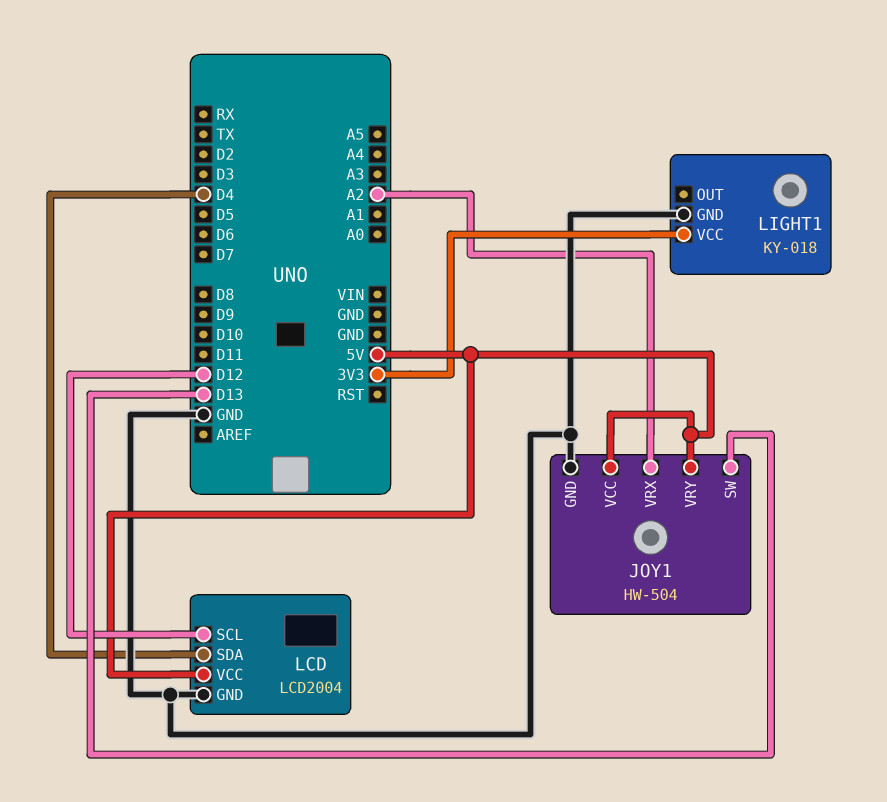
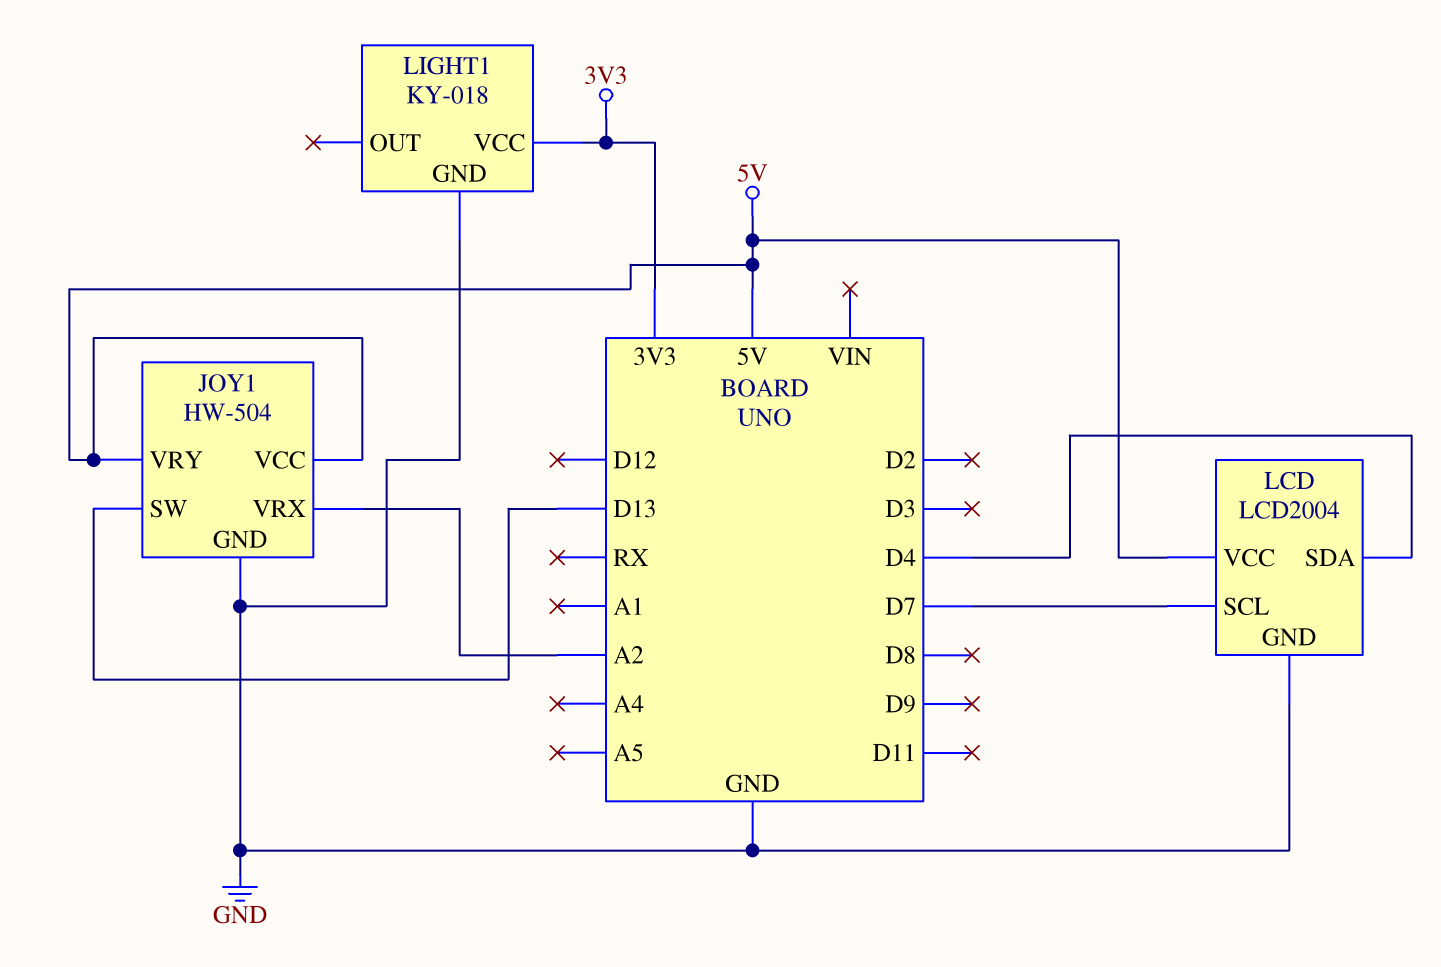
LCD pin SCL: D12 -> D7

